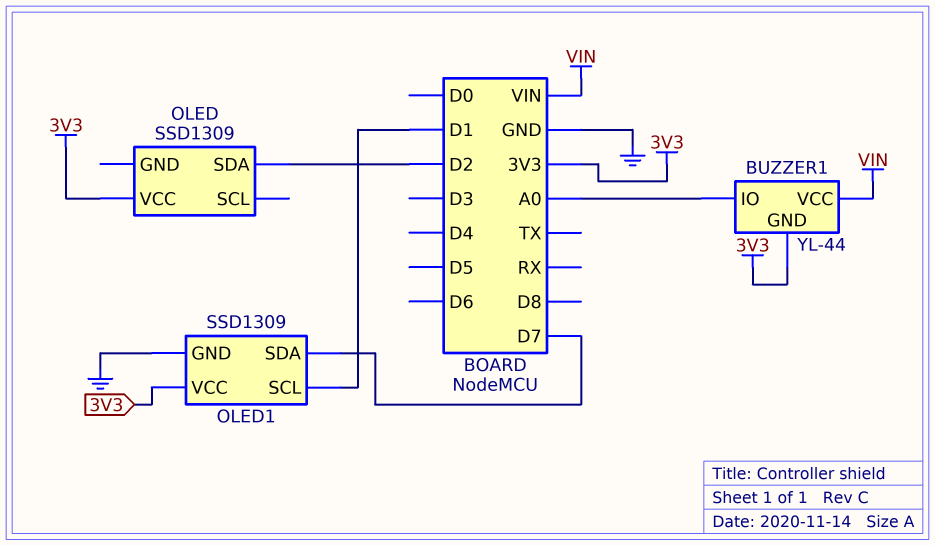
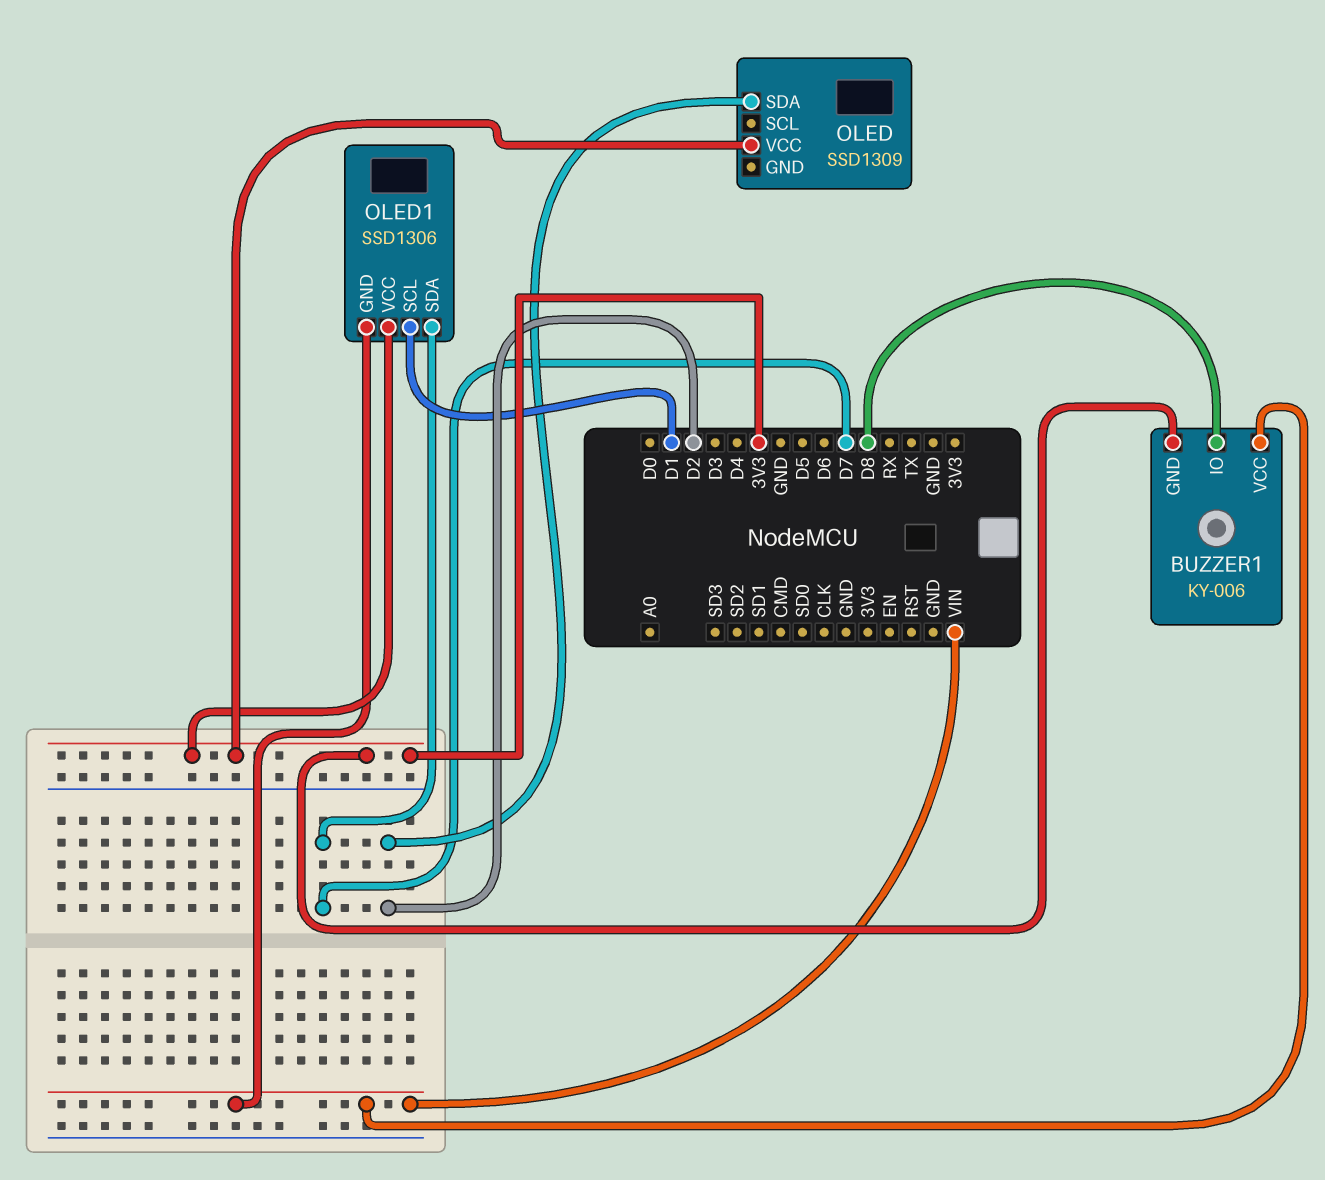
BUZZER1: YL-44 -> KY-006
BUZZER1 pin IO: A0 -> D8
OLED1: SSD1309 -> SSD1306
OLED1 pin GND: GND -> VIN

